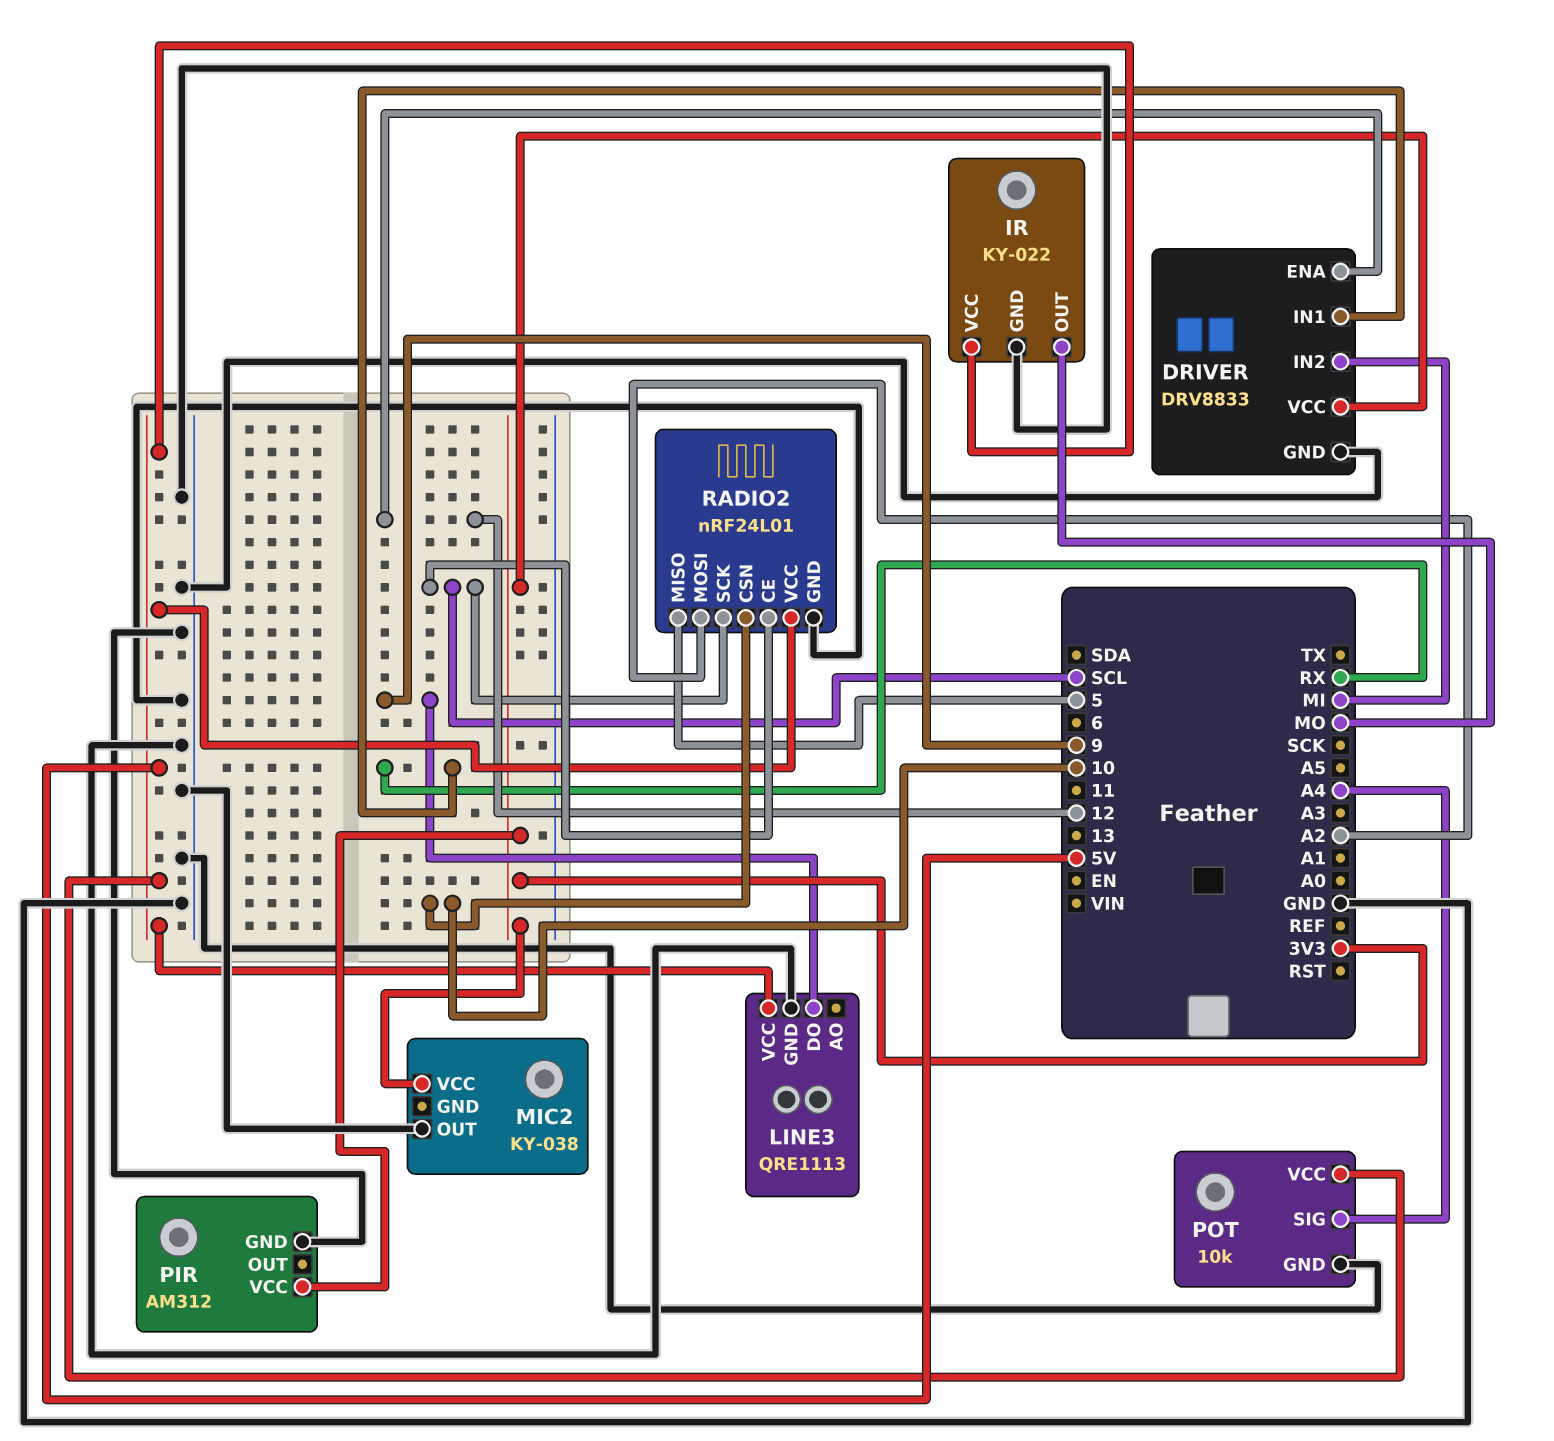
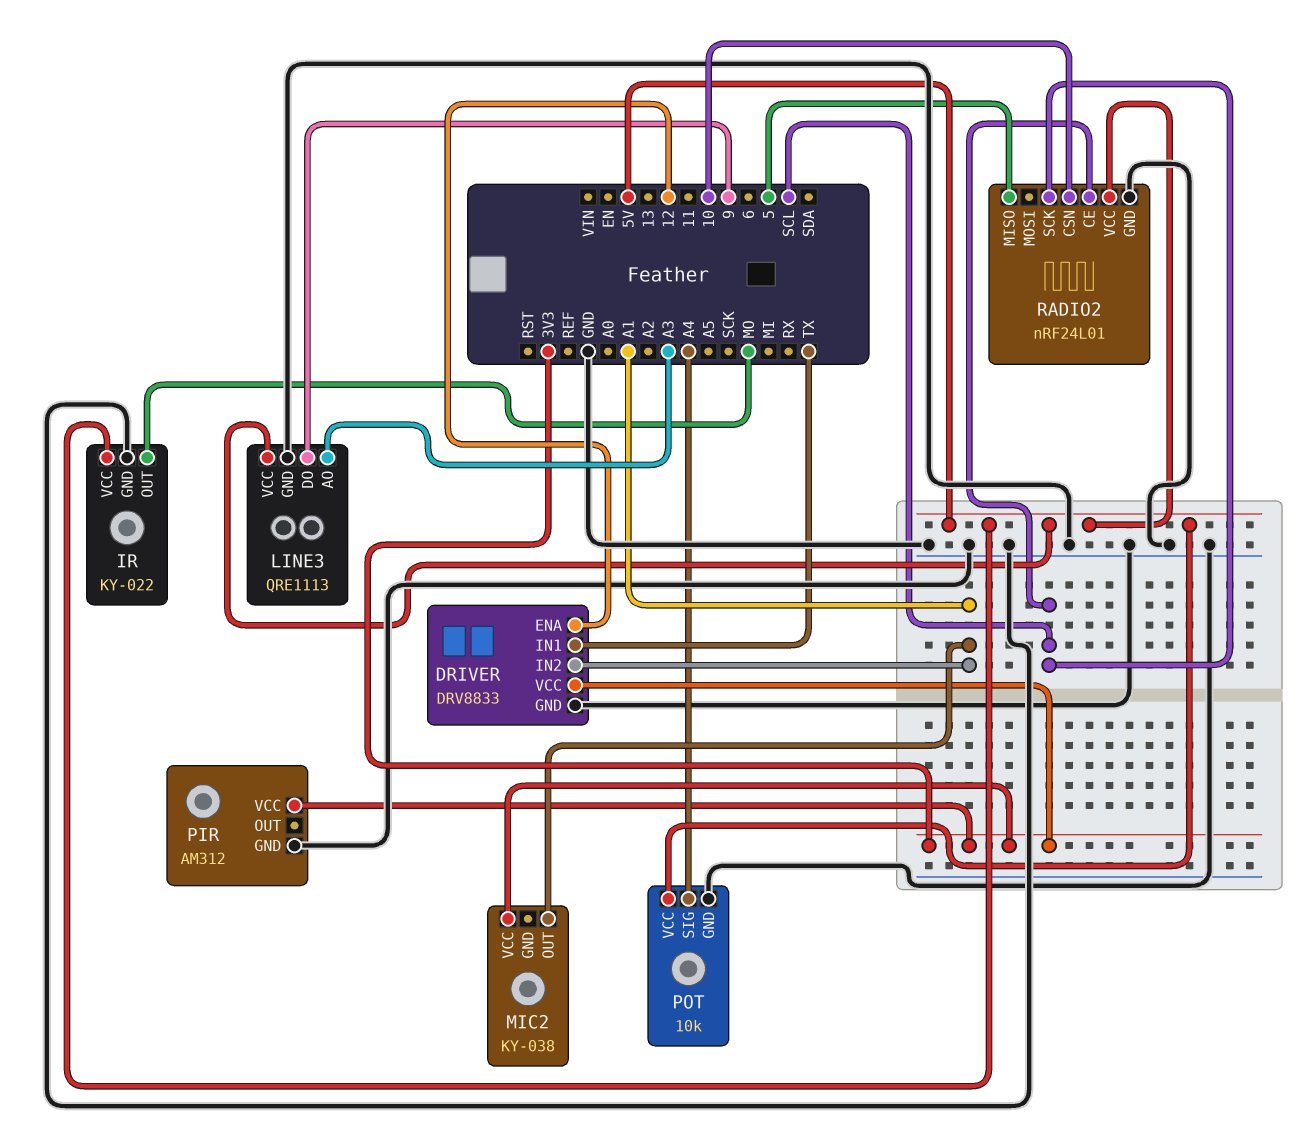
DRIVER pin IN1: RX -> TX
DRIVER pin IN2: MI -> A1
LINE3 pin AO: none -> A3
MIC2 pin OUT: GND -> A1
RADIO2 pin MOSI: A2 -> none

